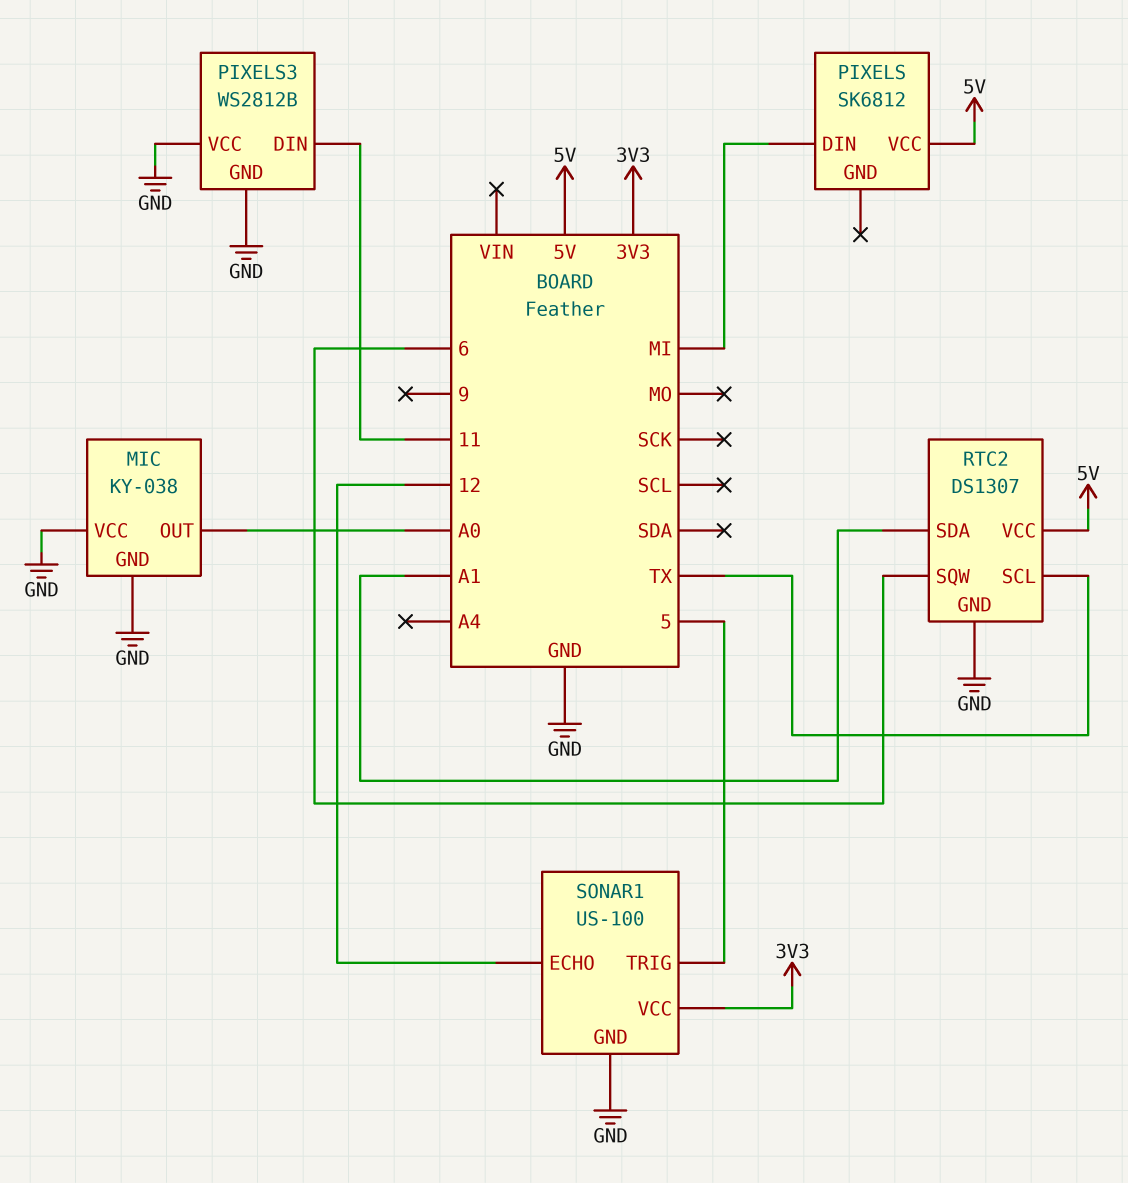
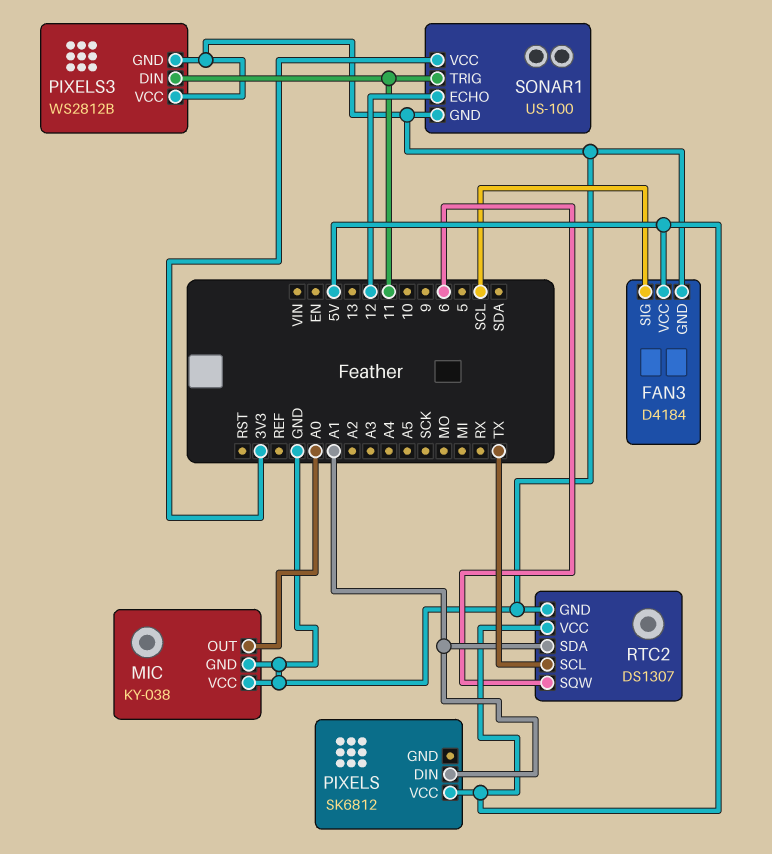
FAN3: none -> D4184
FAN3 pin GND: none -> GND
FAN3 pin SIG: none -> SCL
FAN3 pin VCC: none -> 5V
PIXELS pin DIN: MI -> A1
SONAR1 pin TRIG: 5 -> 11

